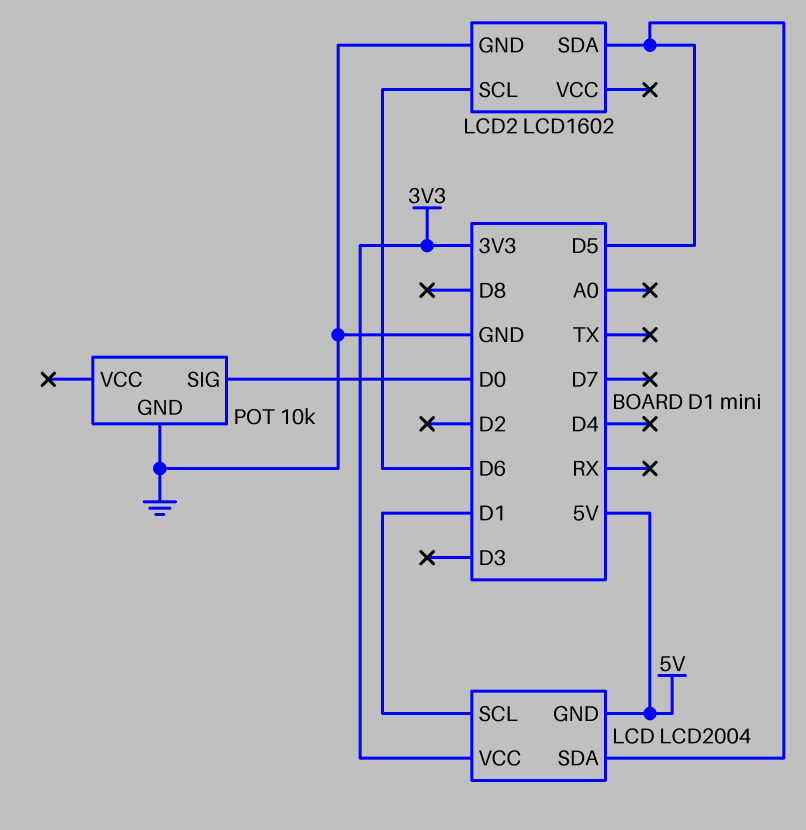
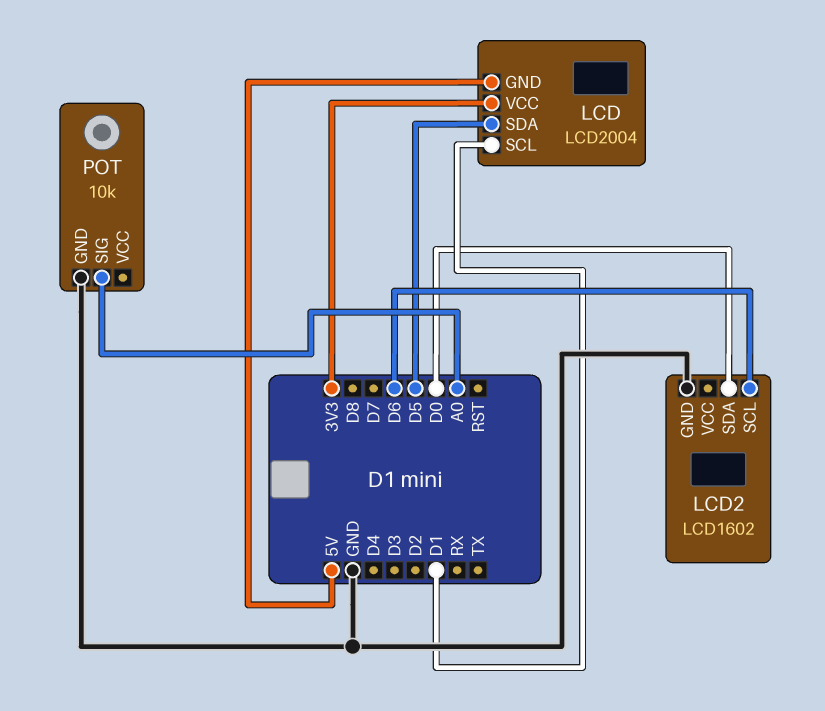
LCD2 pin SDA: D5 -> D0
POT pin SIG: D0 -> A0

